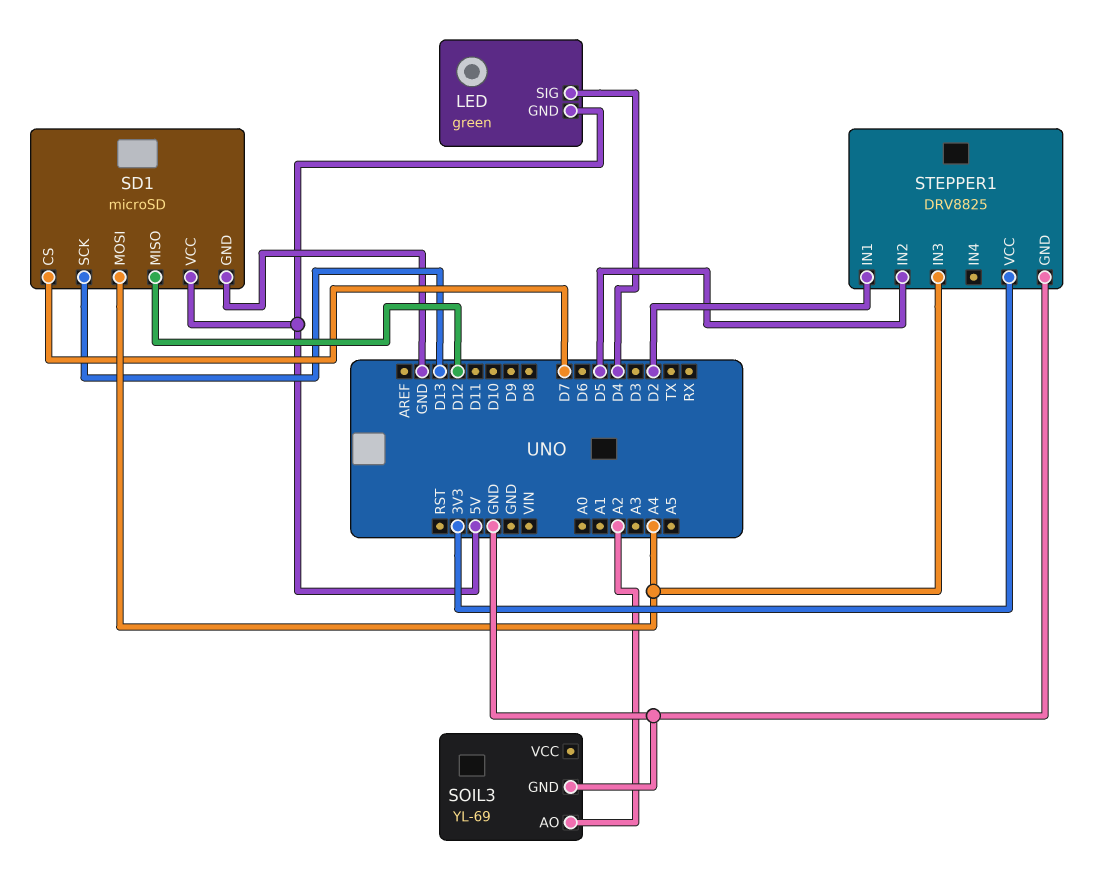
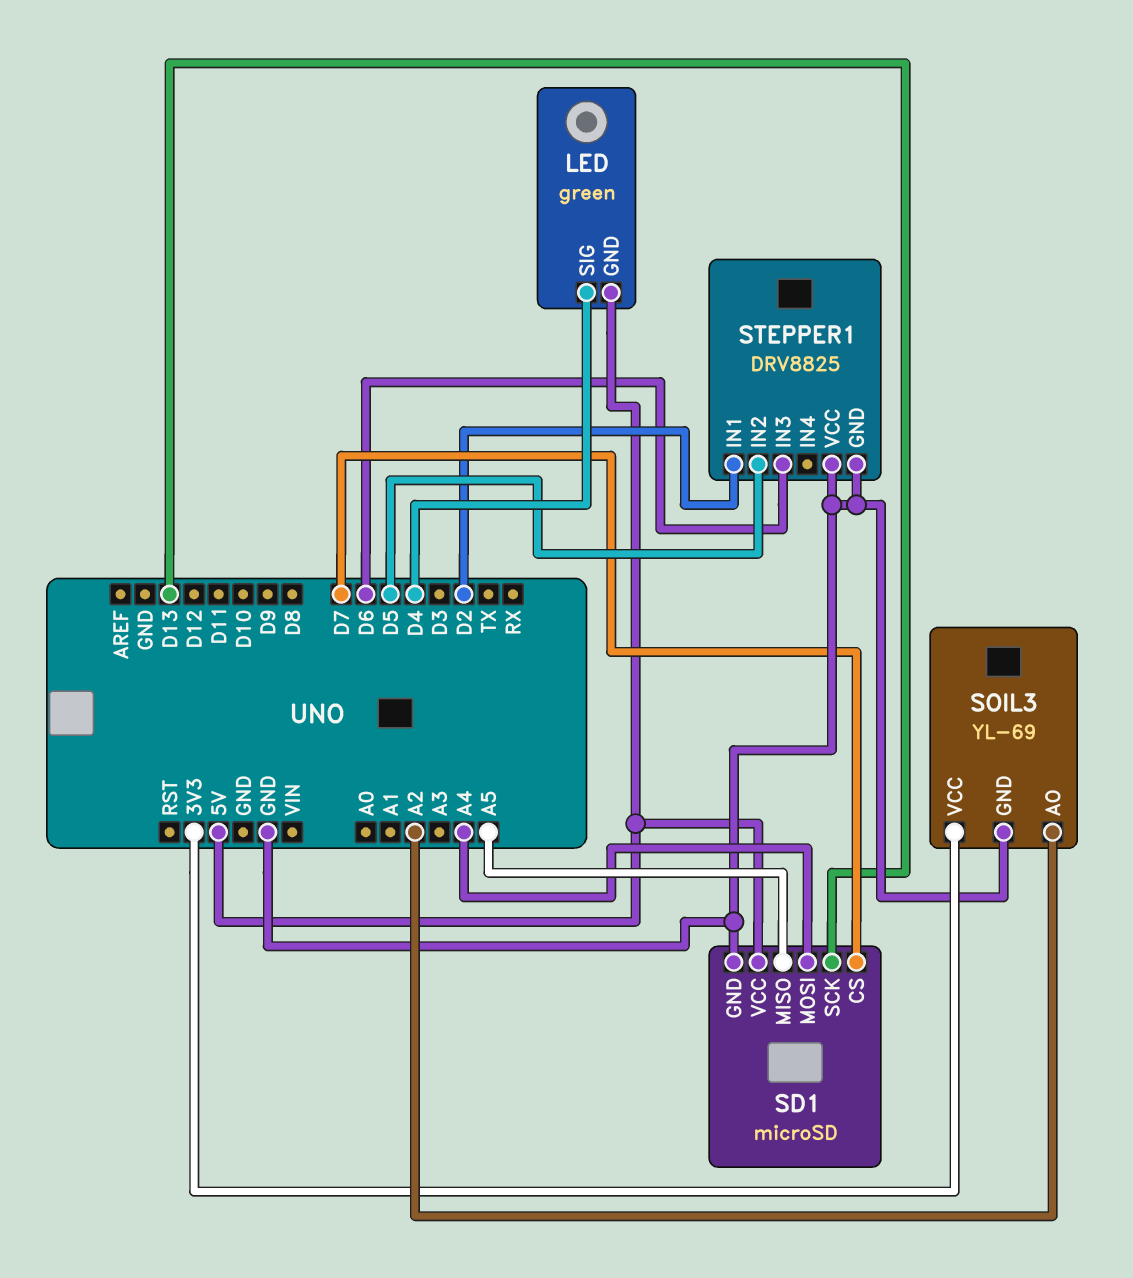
SD1 pin MISO: D12 -> A5
SOIL3 pin VCC: none -> 3V3
STEPPER1 pin IN3: A4 -> D6
STEPPER1 pin VCC: 3V3 -> GND

